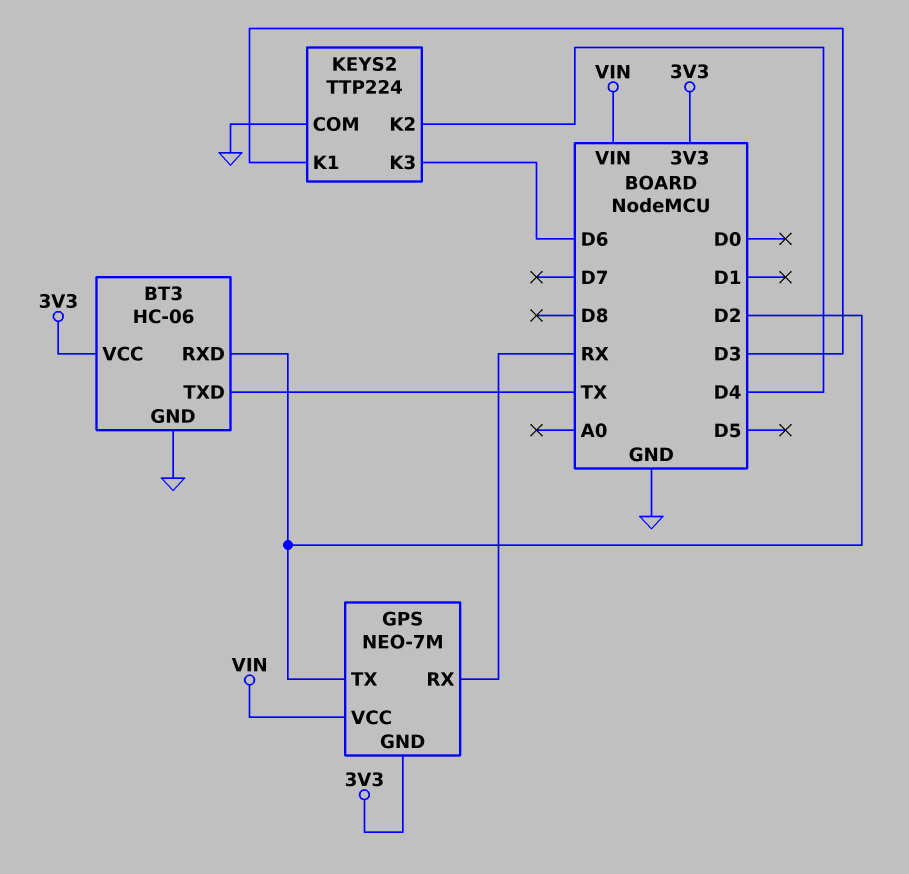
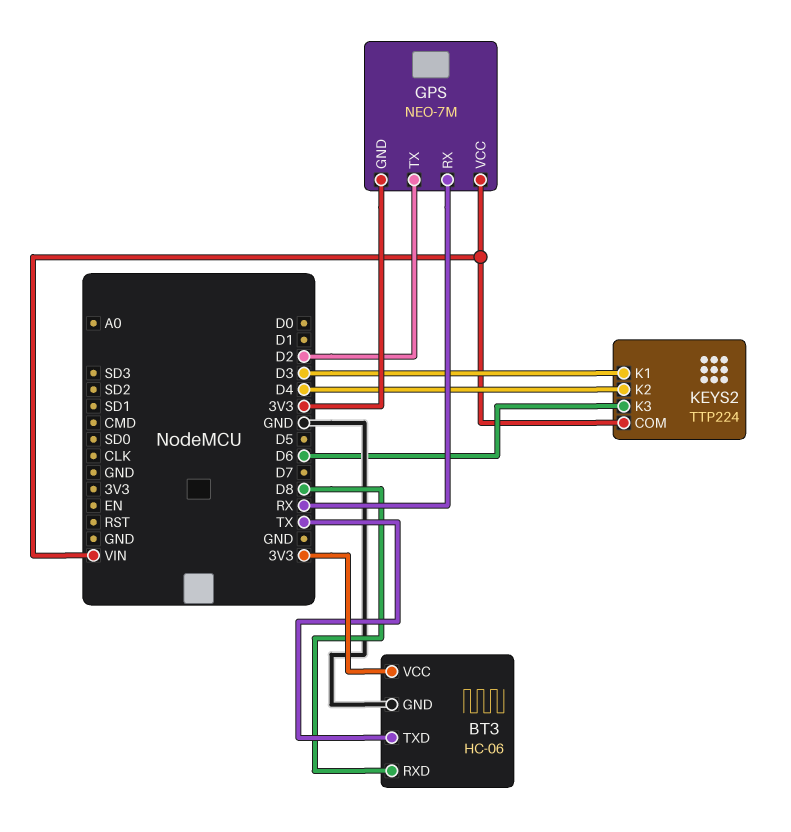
BT3 pin RXD: D2 -> D8
KEYS2 pin COM: GND -> VIN

